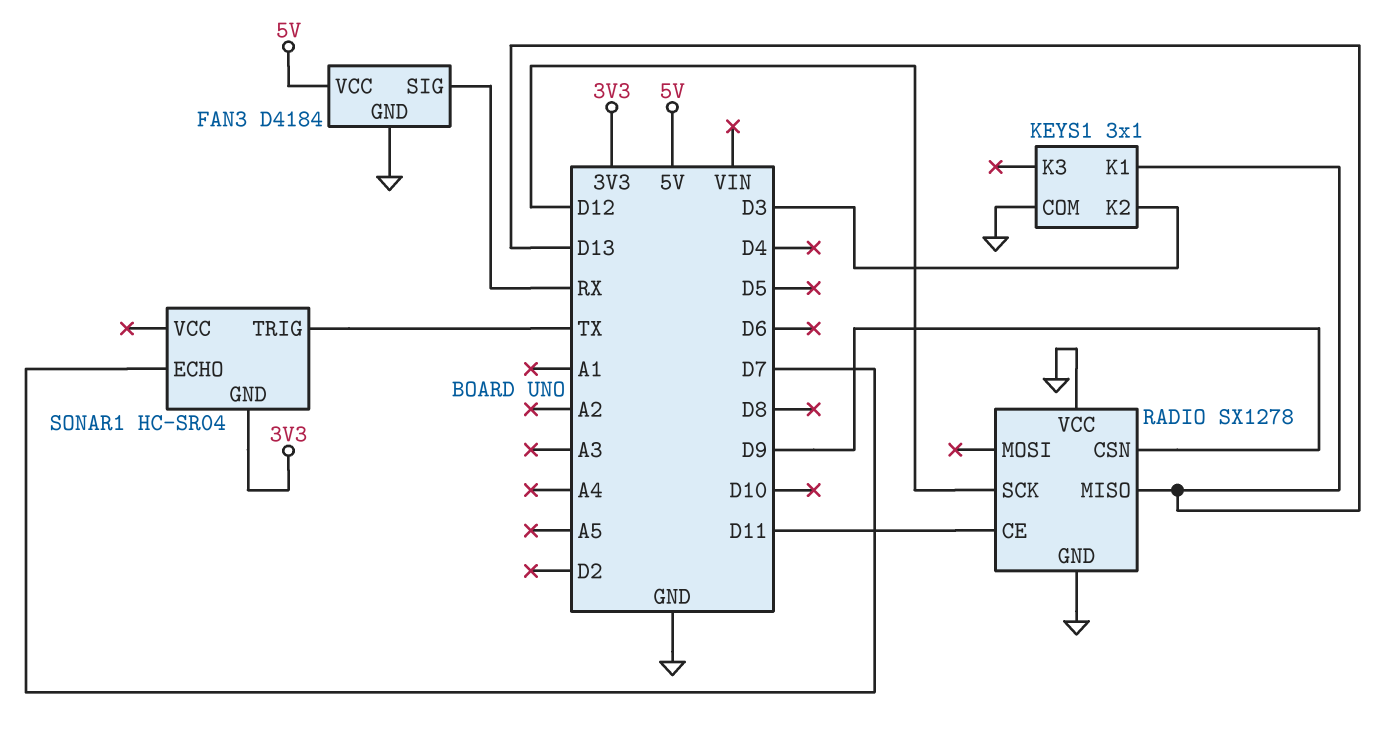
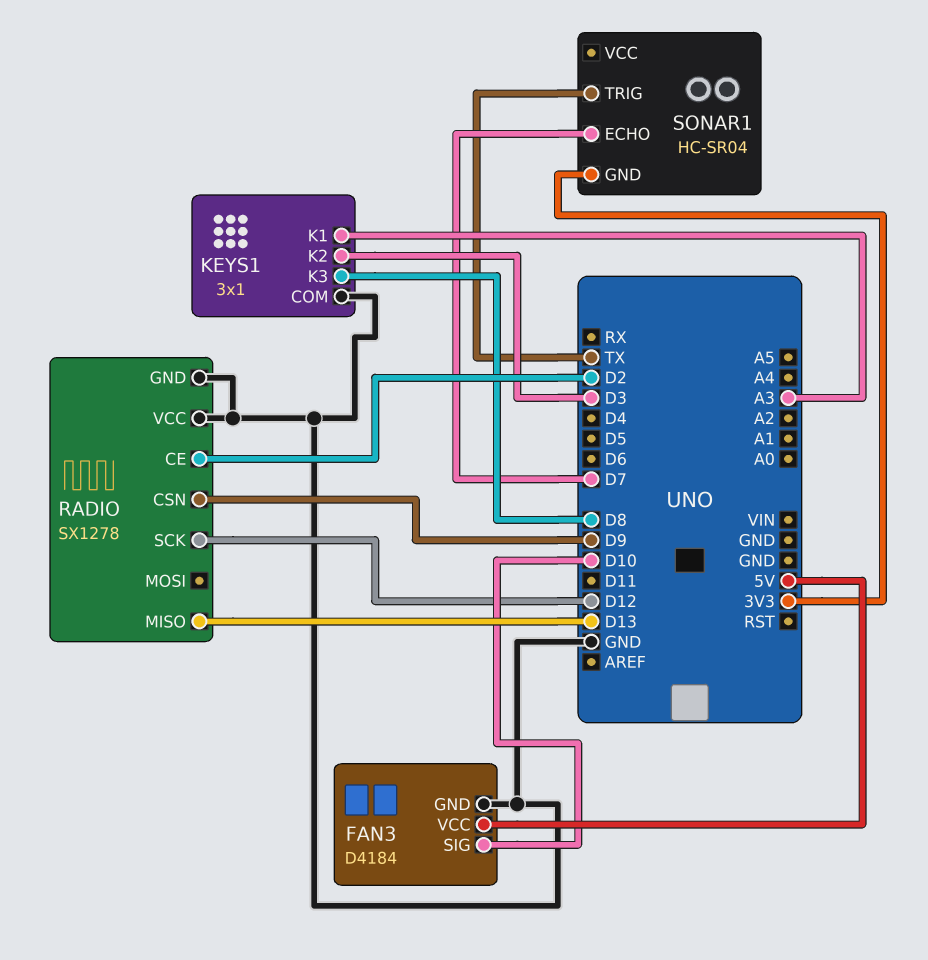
FAN3 pin SIG: RX -> D10
KEYS1 pin K1: D13 -> A3
KEYS1 pin K3: none -> D8
RADIO pin CE: D11 -> D2

